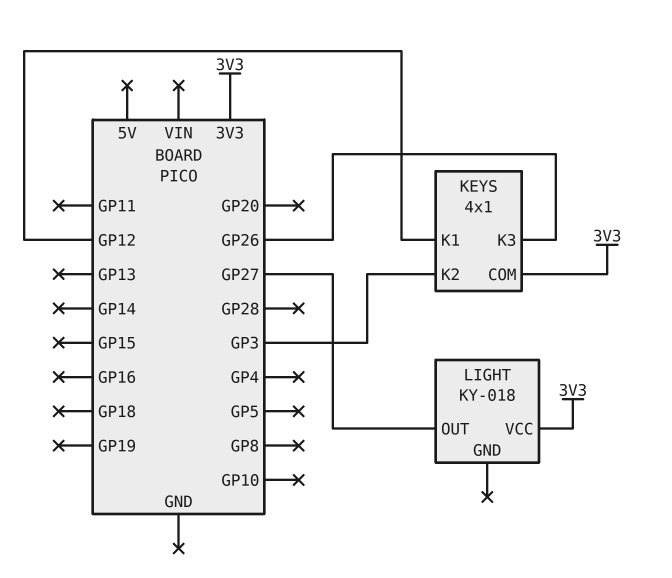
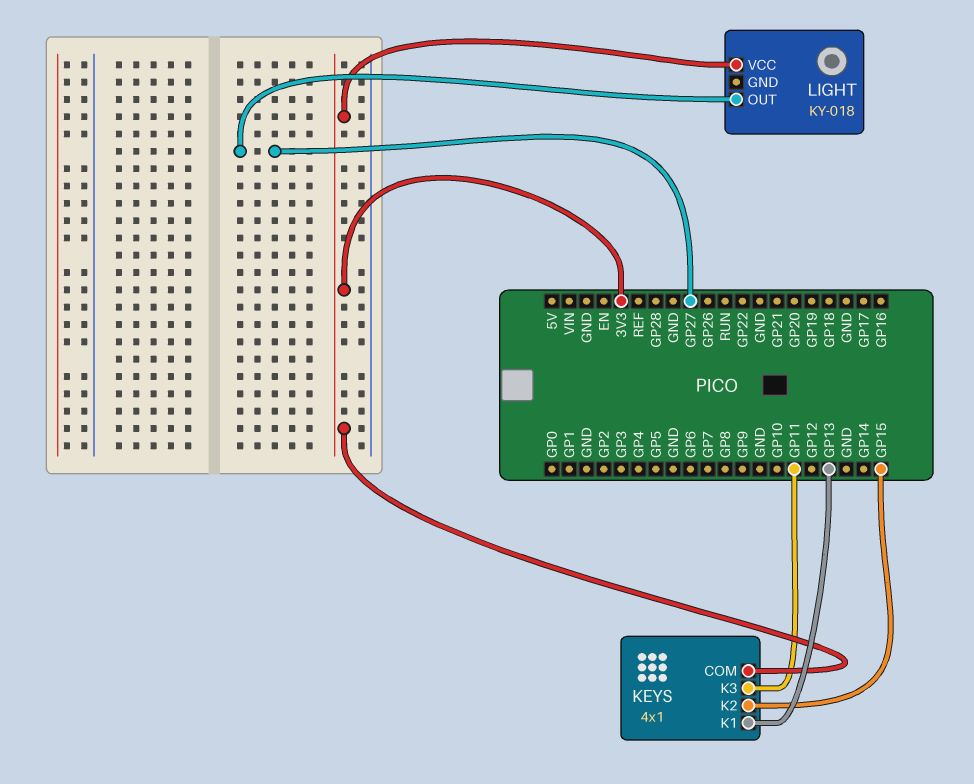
KEYS pin K1: GP12 -> GP13
KEYS pin K2: GP3 -> GP15
KEYS pin K3: GP26 -> GP11

